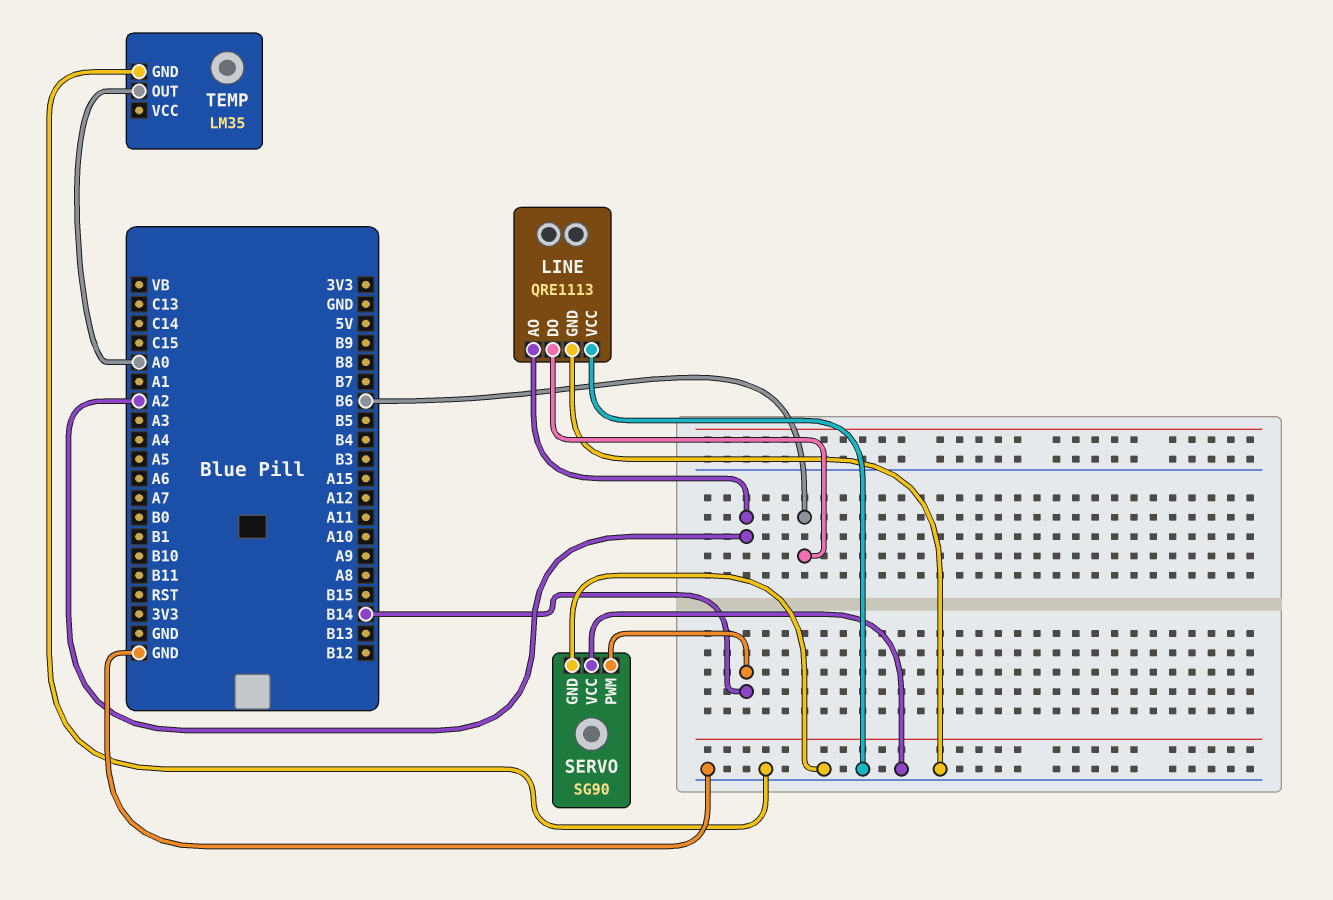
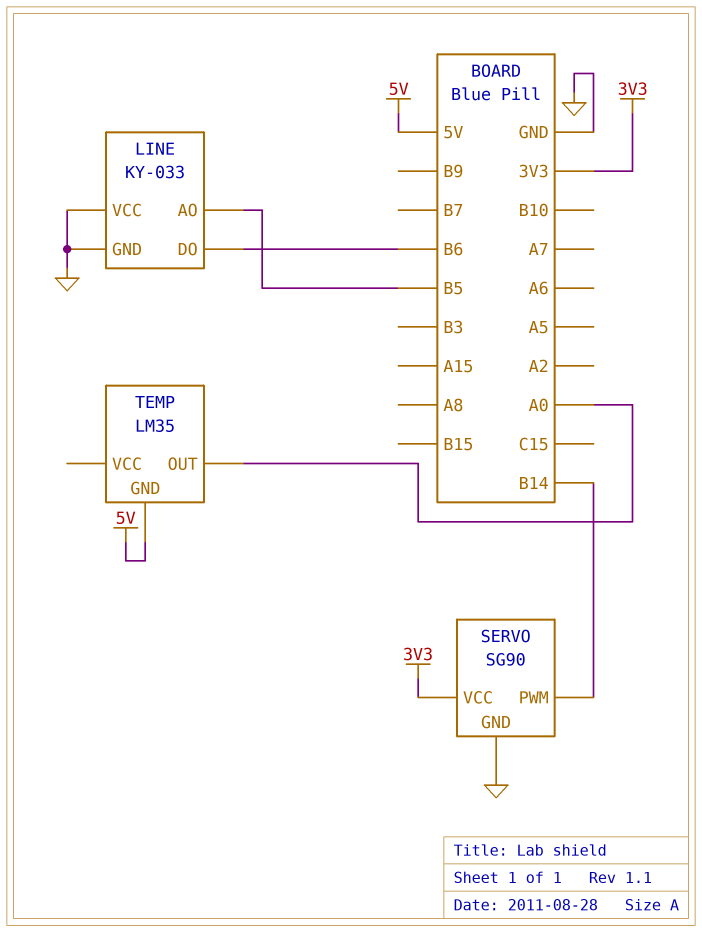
LINE: QRE1113 -> KY-033
LINE pin AO: A2 -> B5
SERVO pin VCC: GND -> 3V3
TEMP pin GND: GND -> 5V

